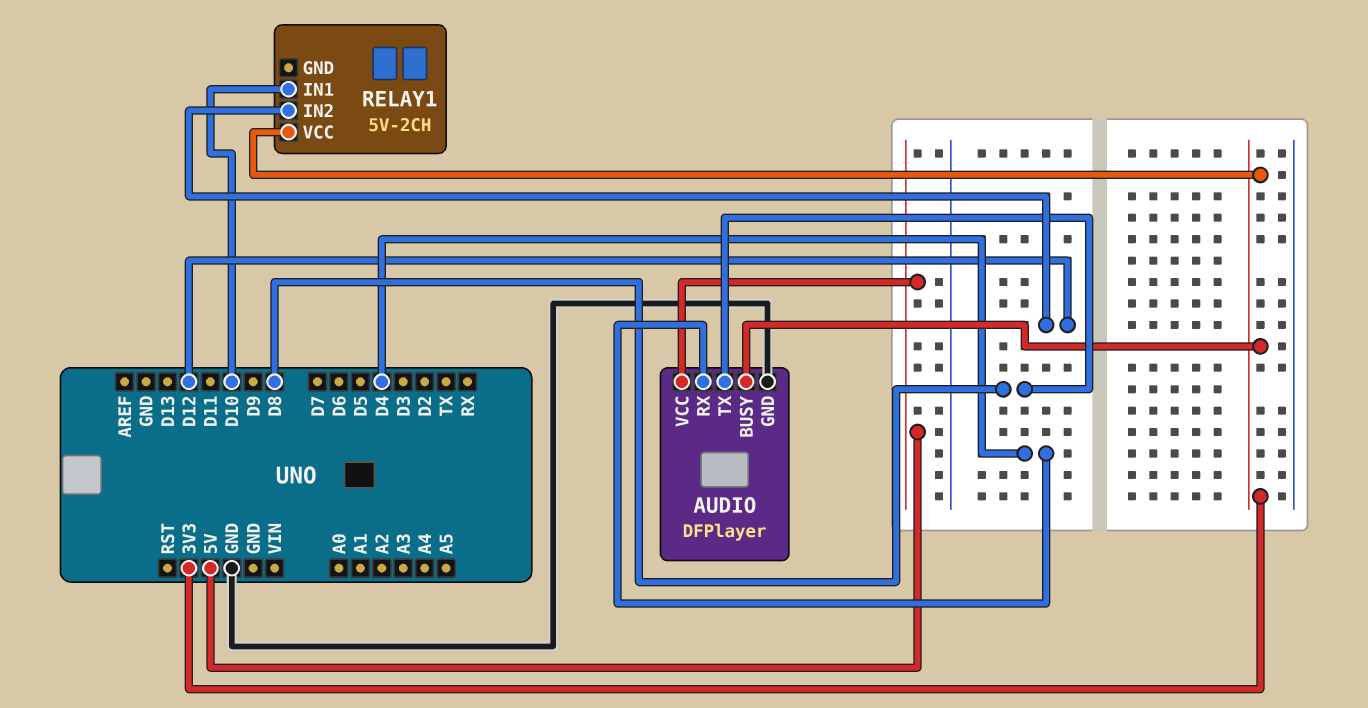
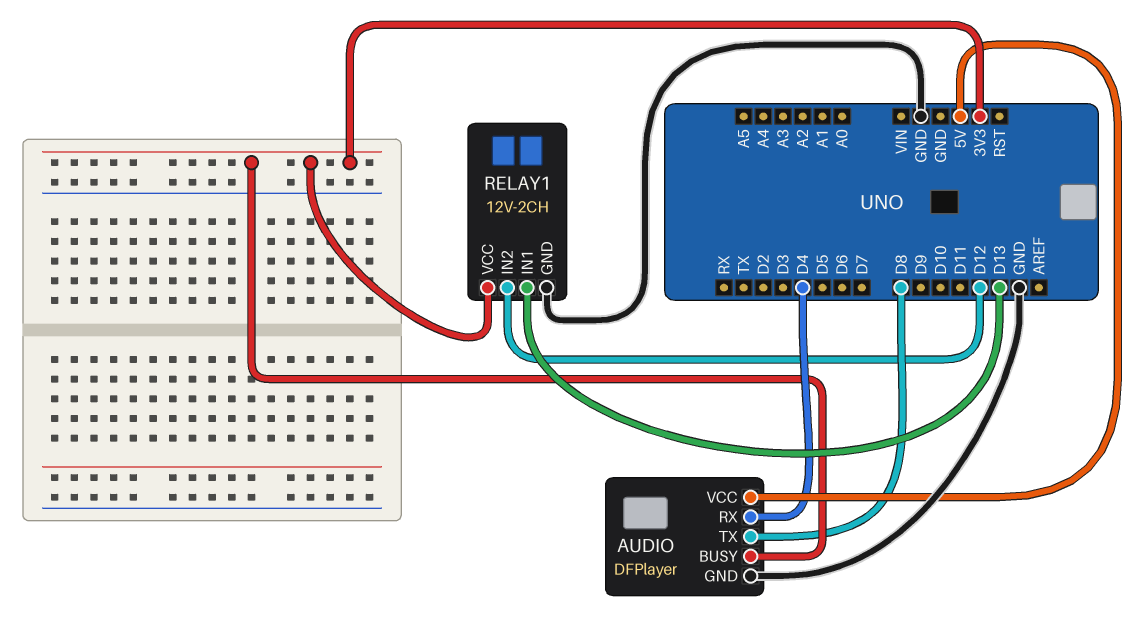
RELAY1: 5V-2CH -> 12V-2CH
RELAY1 pin GND: none -> GND
RELAY1 pin IN1: D10 -> D13

